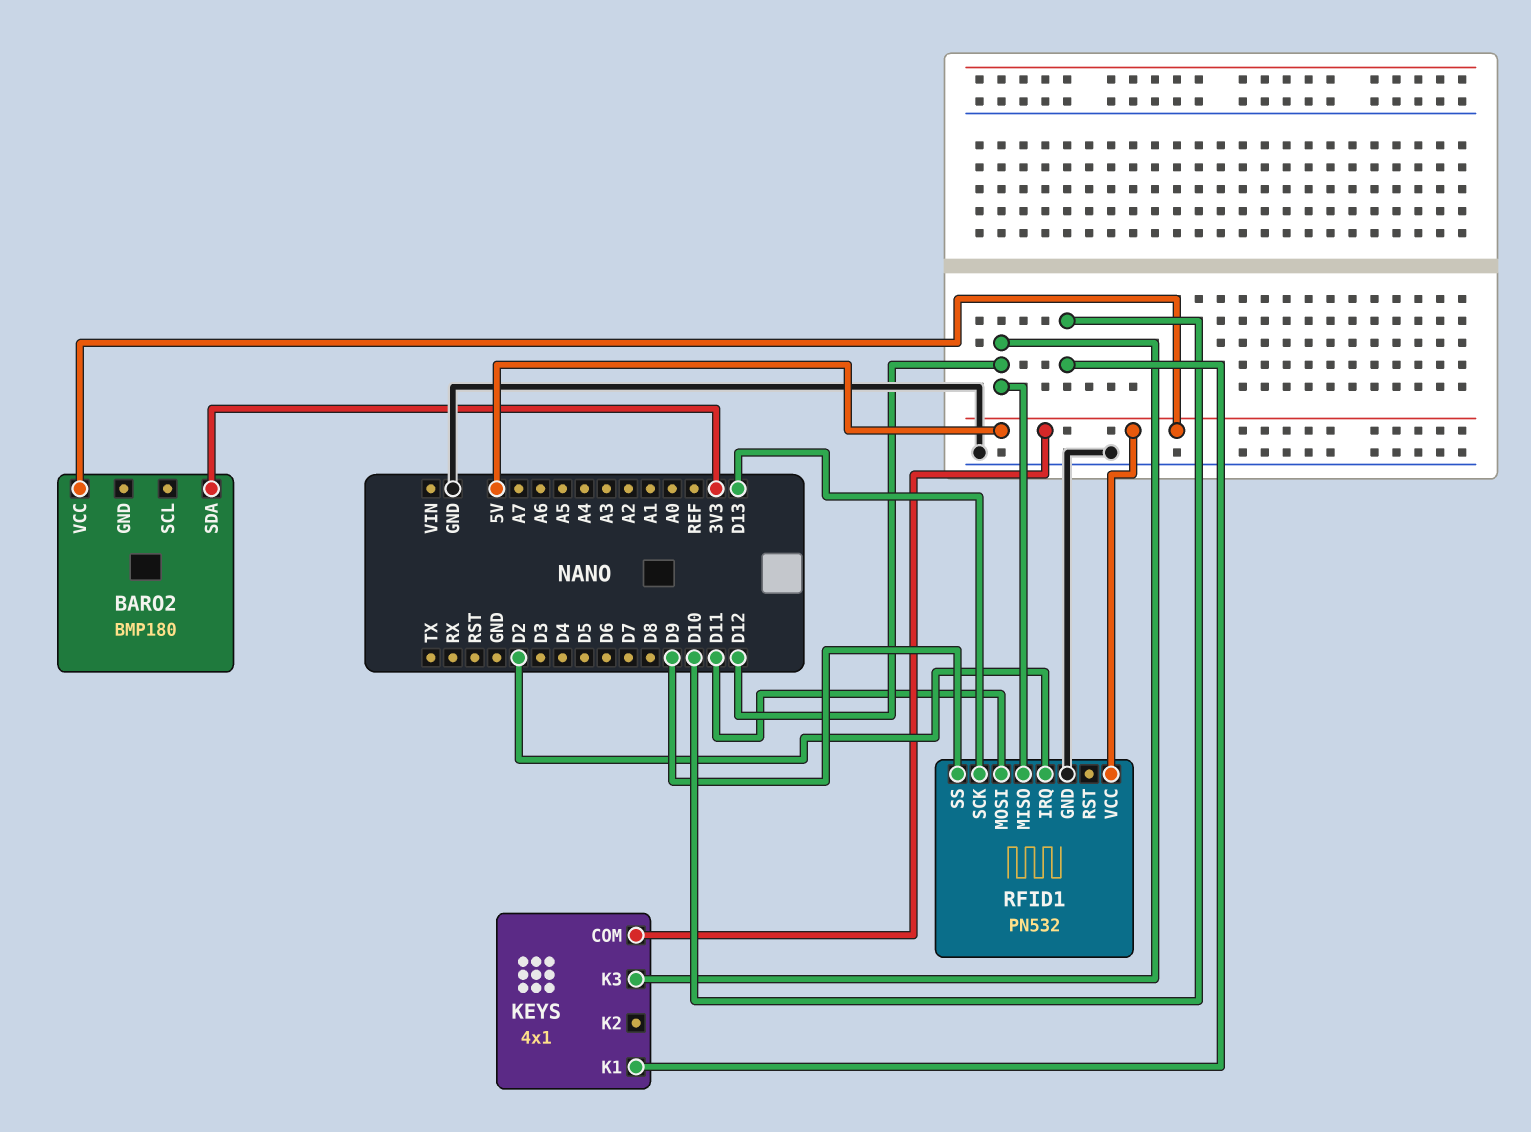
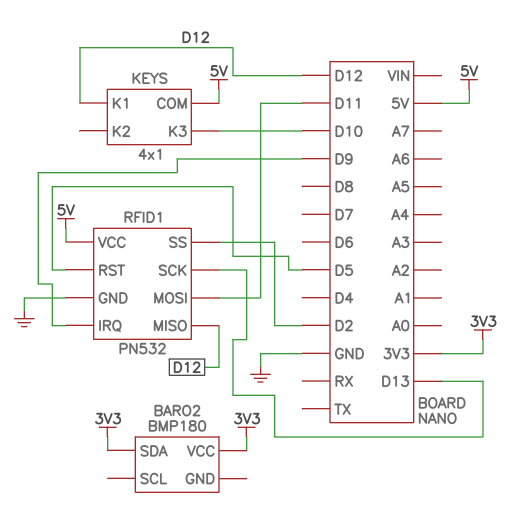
BARO2 pin VCC: 5V -> 3V3
KEYS pin K1: D10 -> D12
KEYS pin K3: D12 -> D10
RFID1 pin IRQ: D2 -> D9
RFID1 pin RST: none -> D5
RFID1 pin SS: D9 -> D2

